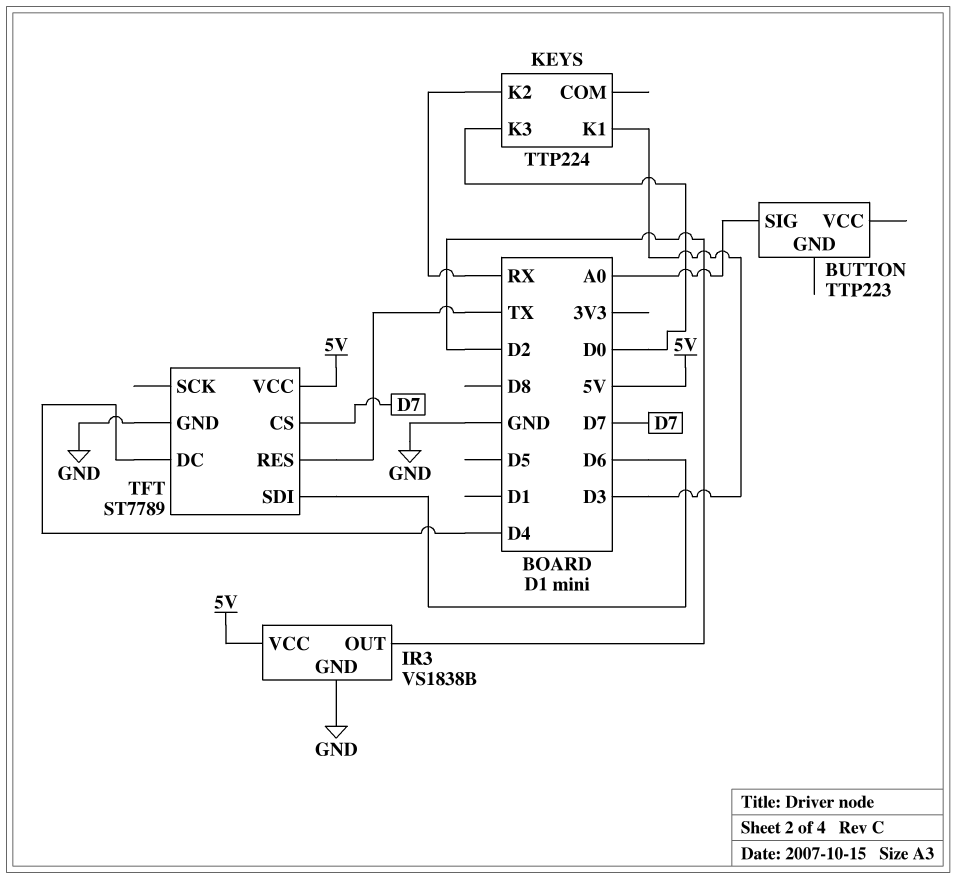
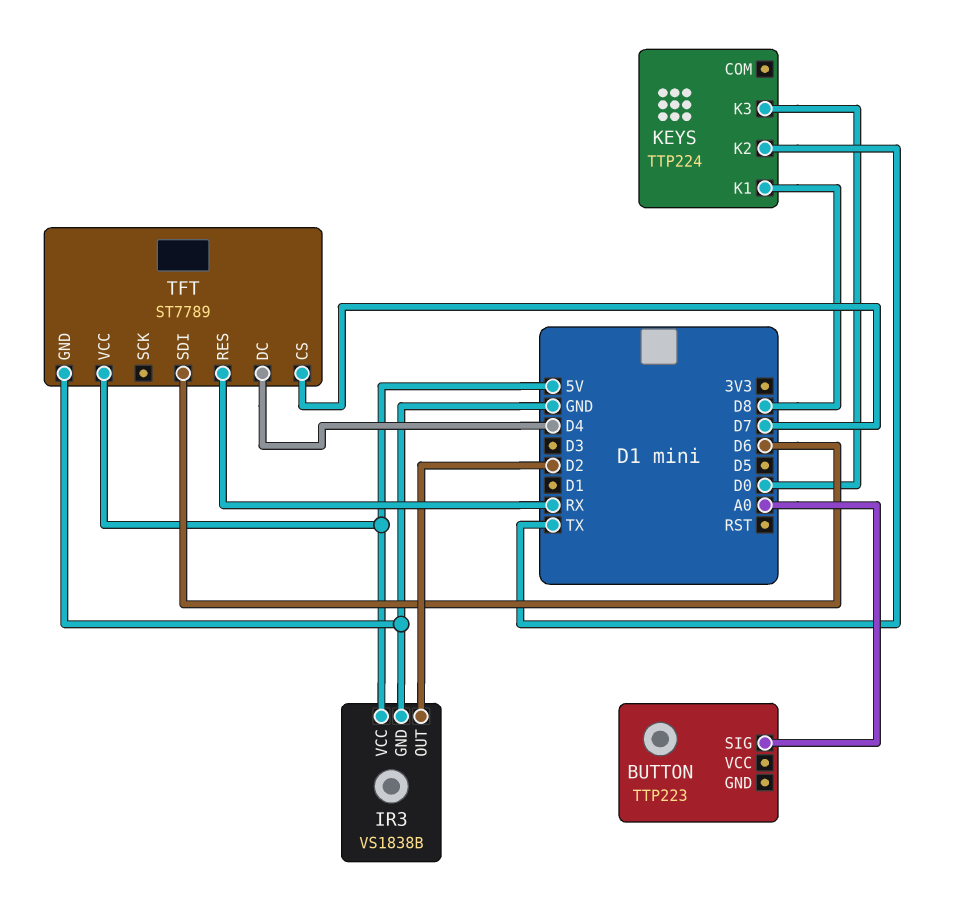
KEYS pin K1: D3 -> D8
KEYS pin K2: RX -> TX
TFT pin RES: TX -> RX

